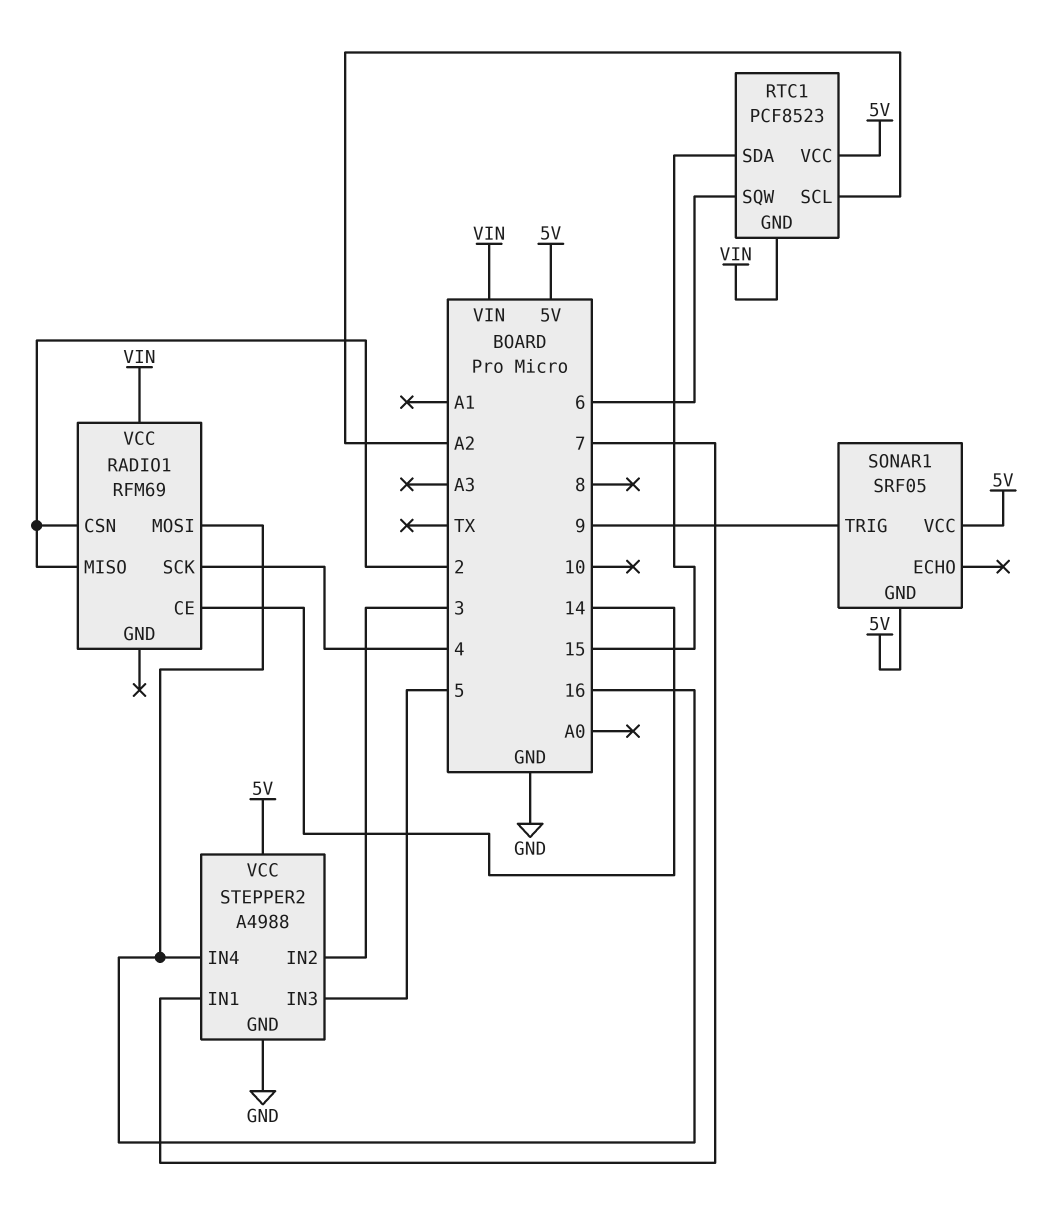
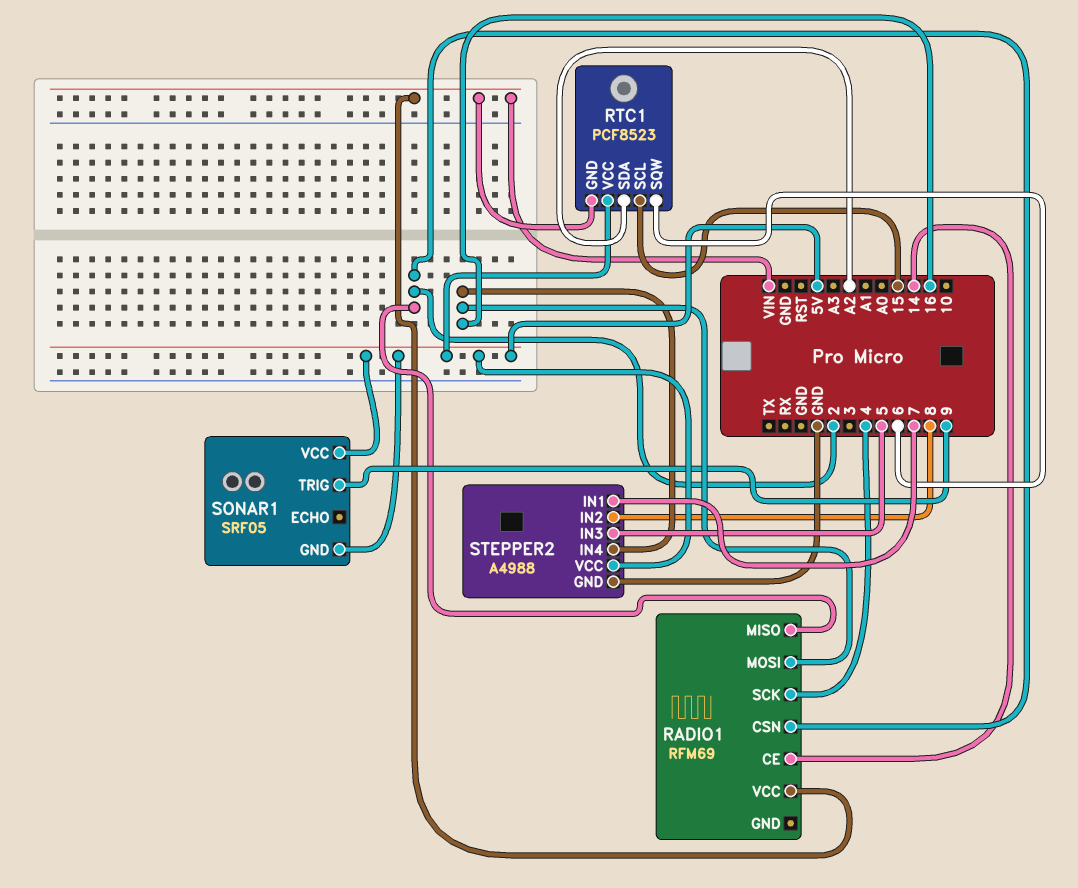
RTC1 pin SCL: A2 -> 15
RTC1 pin SDA: 15 -> A2
STEPPER2 pin IN2: 3 -> 8

